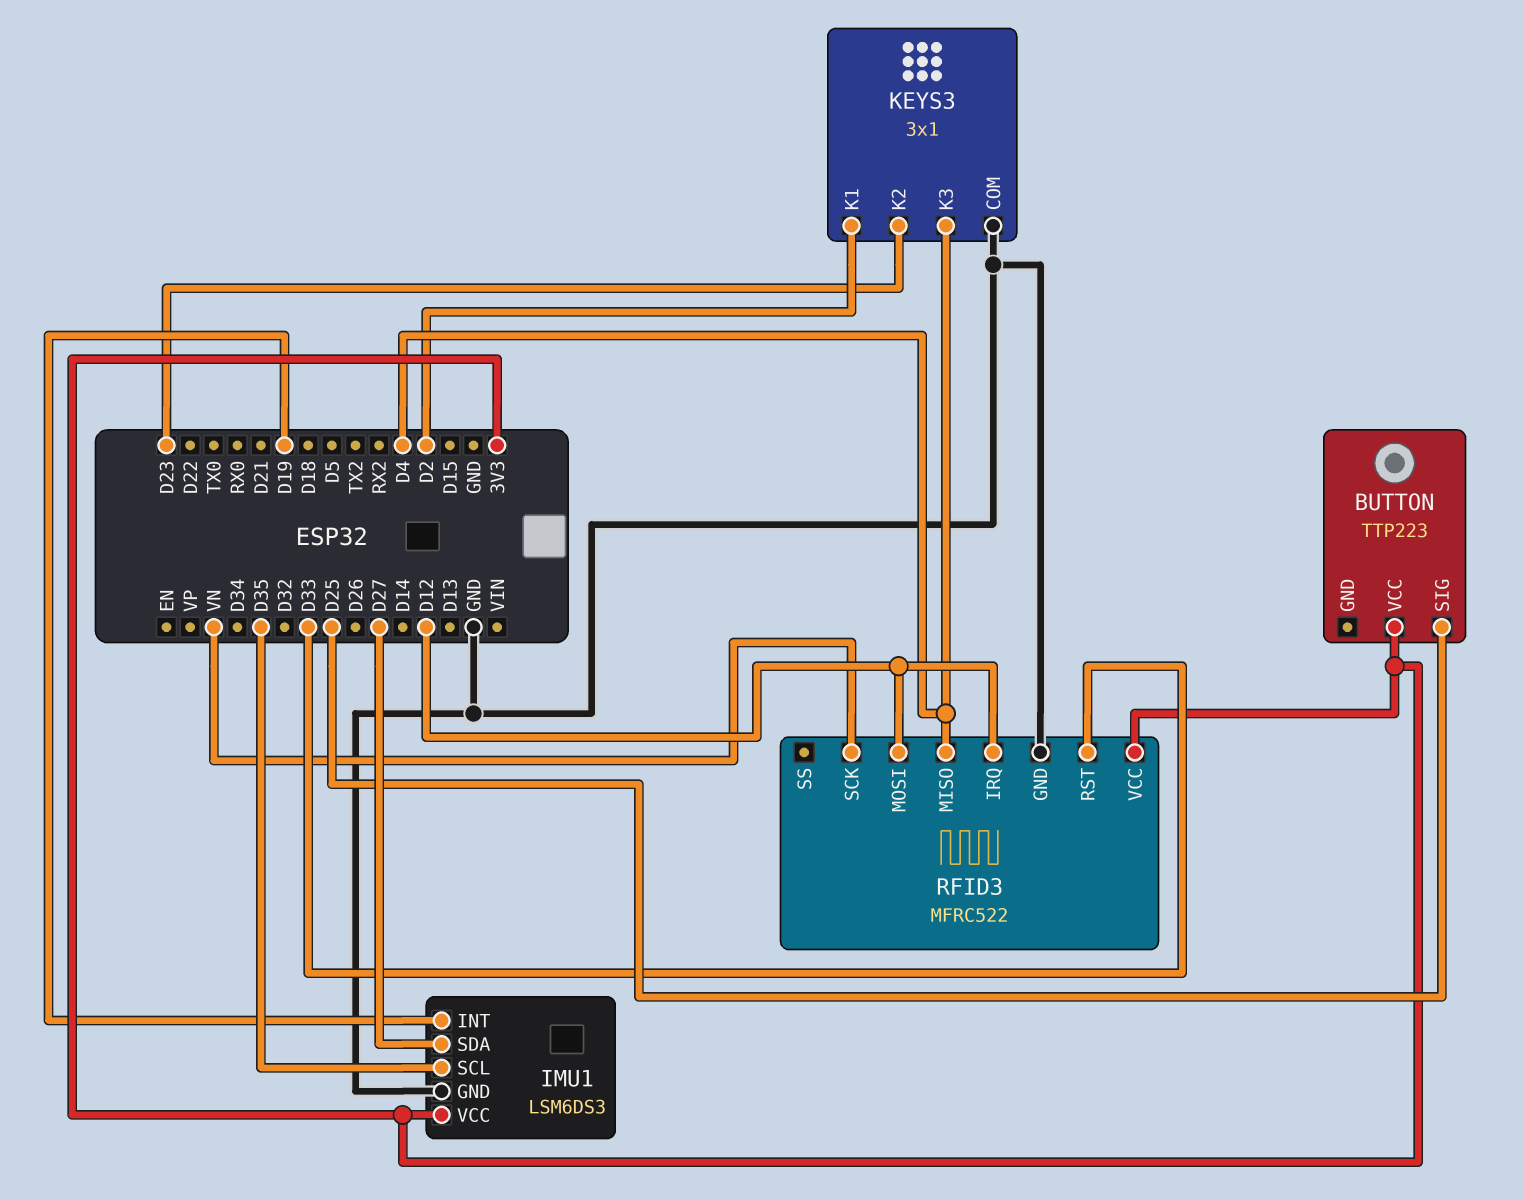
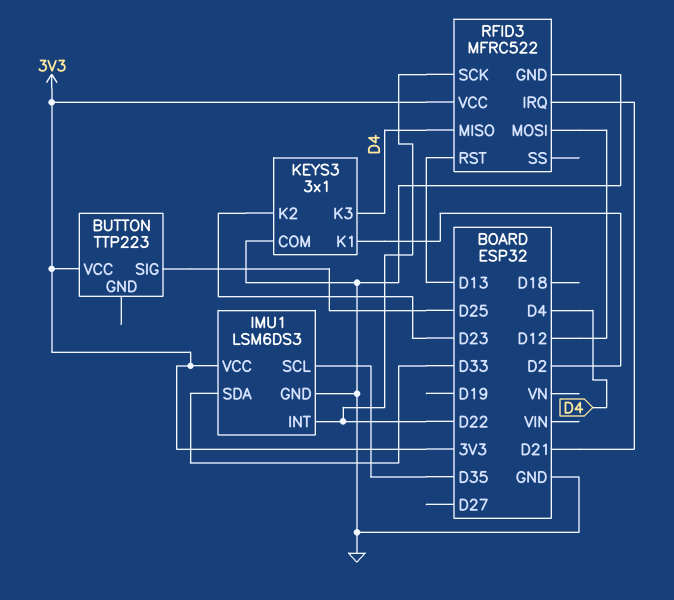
IMU1 pin INT: D19 -> D22
IMU1 pin SDA: D27 -> D33
RFID3 pin IRQ: D12 -> D21
RFID3 pin RST: D33 -> D13
RFID3 pin SCK: VN -> D22

